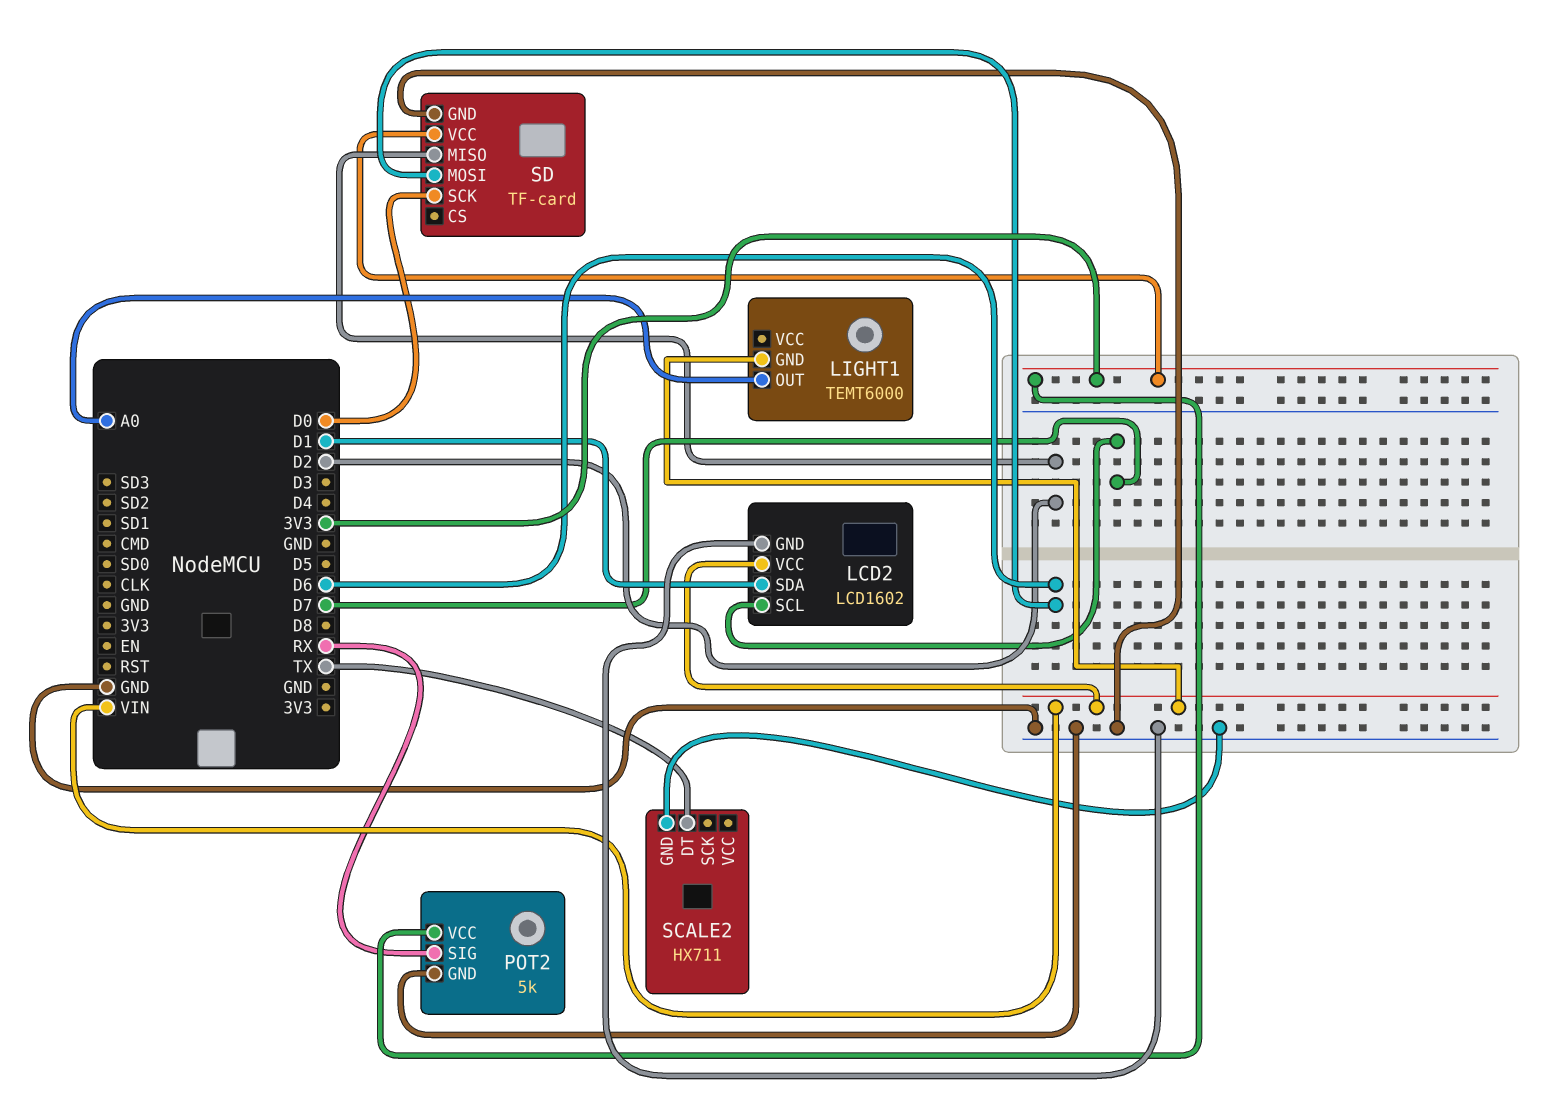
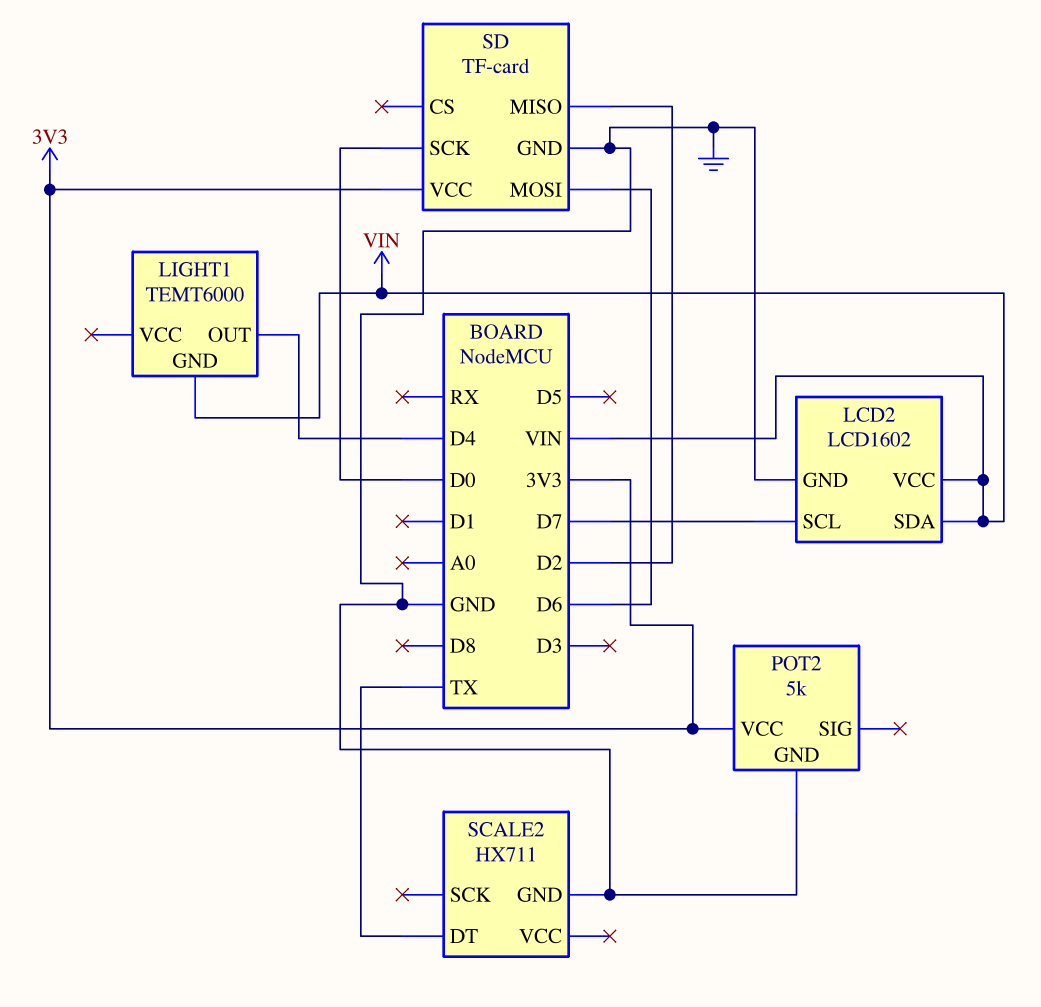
LCD2 pin SDA: D1 -> VIN
LIGHT1 pin OUT: A0 -> D4
POT2 pin SIG: RX -> none

